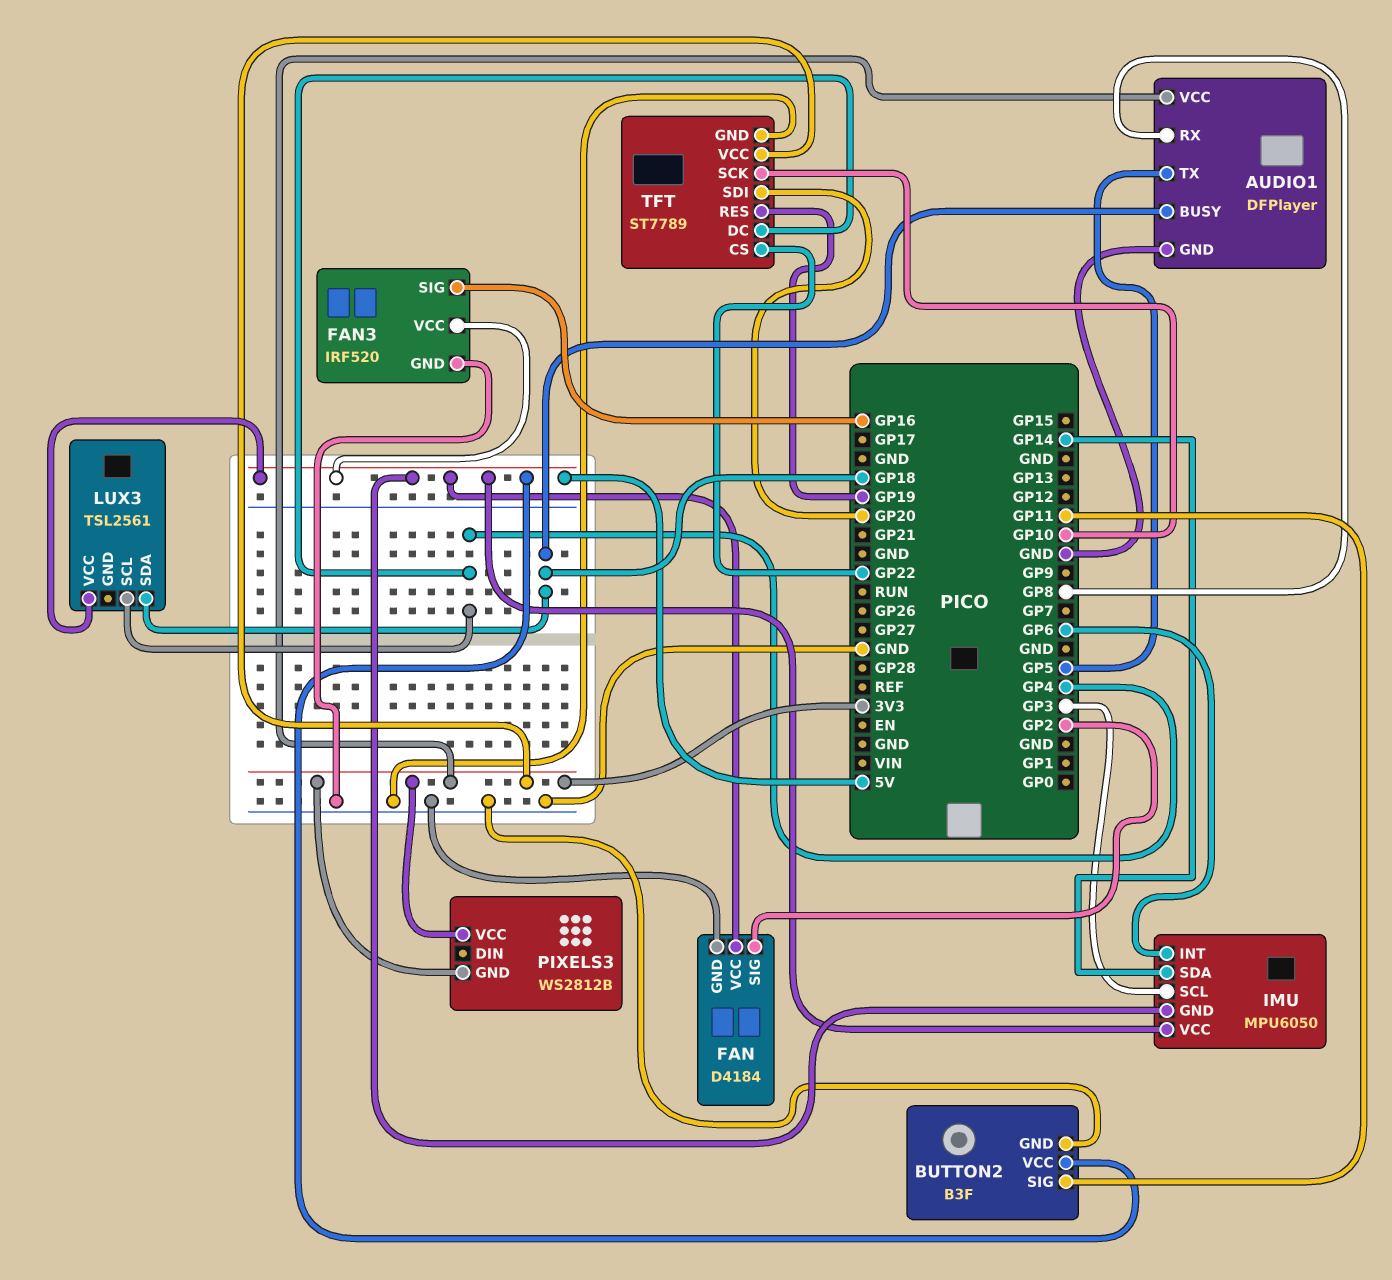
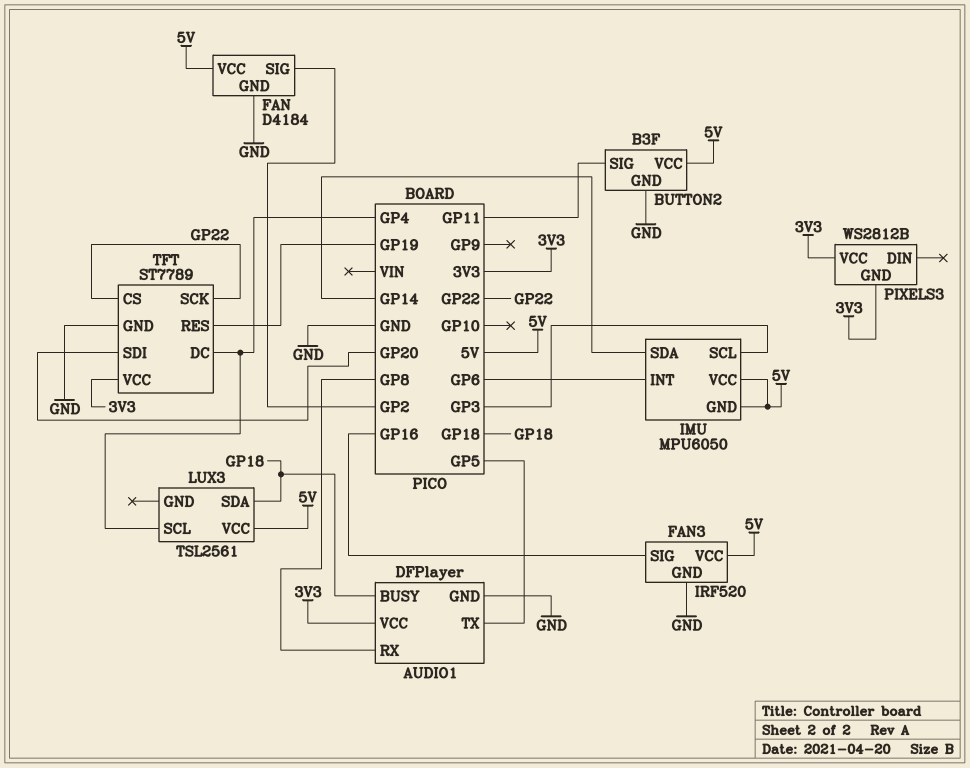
TFT pin SCK: GP10 -> GP22

